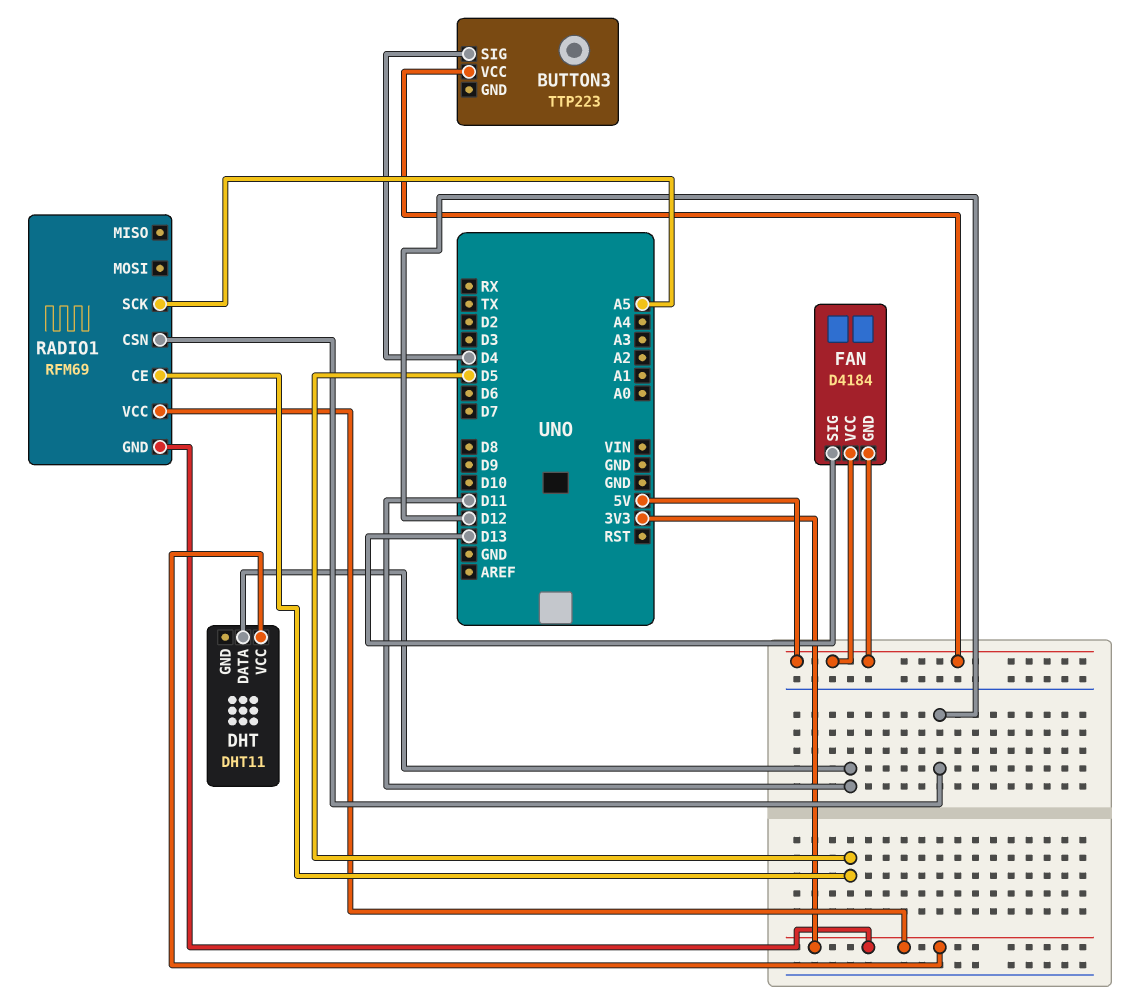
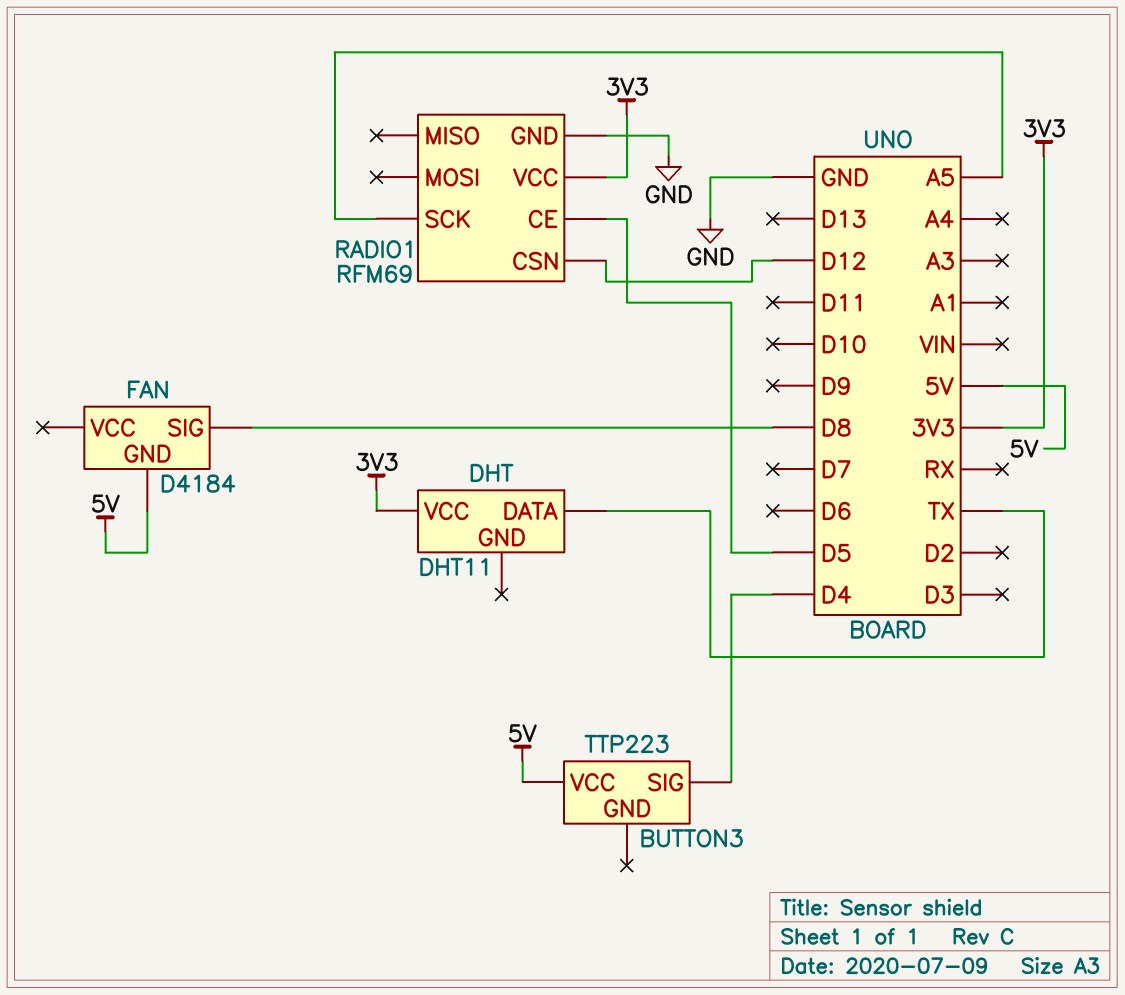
DHT pin DATA: D11 -> TX
FAN pin SIG: D13 -> D8
FAN pin VCC: 5V -> none
RADIO1 pin GND: 3V3 -> GND

